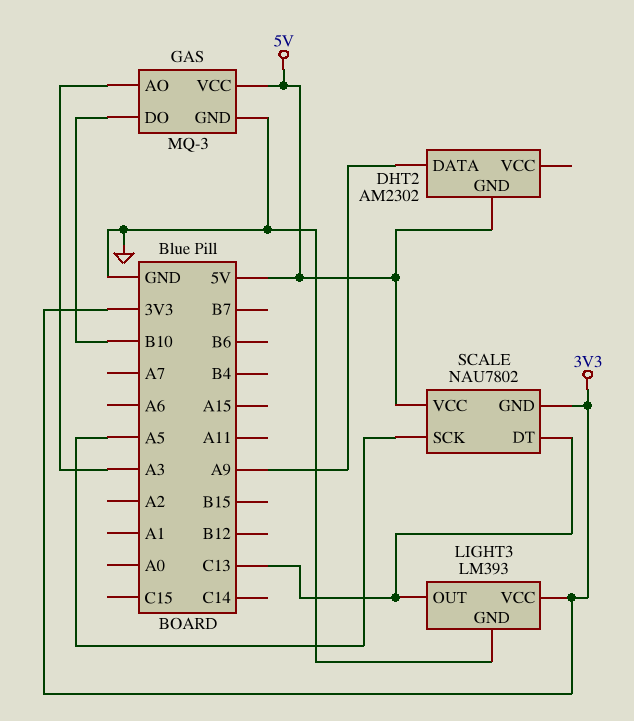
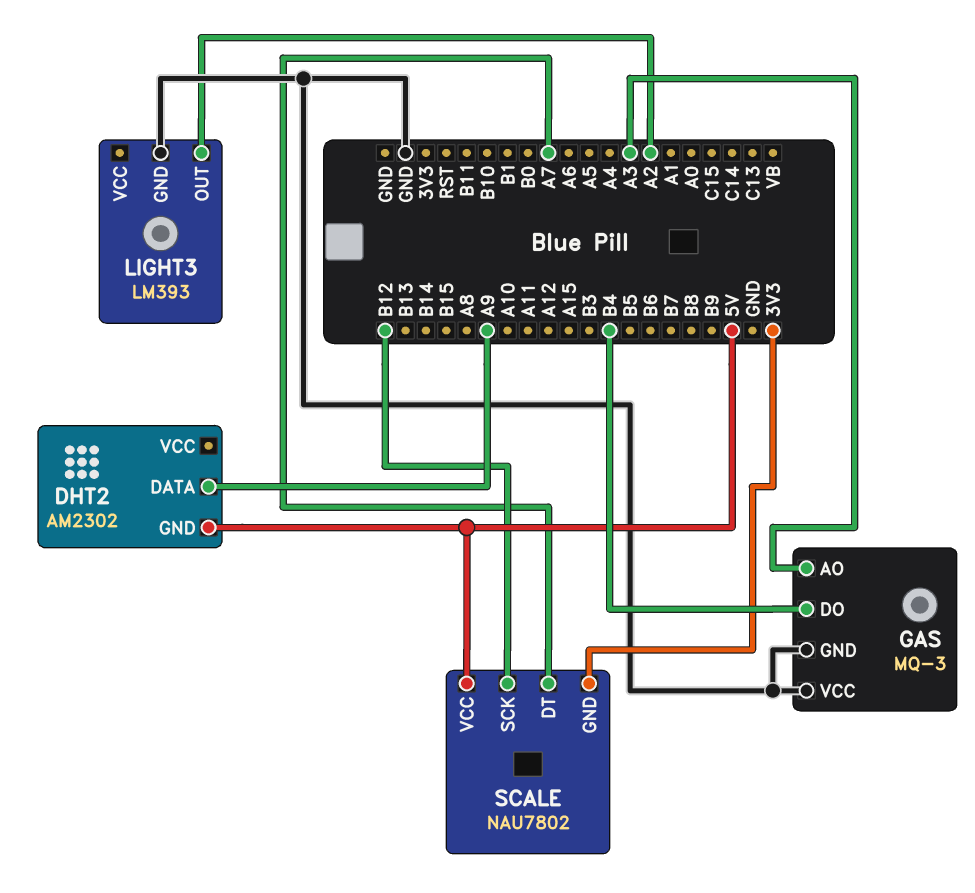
GAS pin DO: B10 -> B4
GAS pin VCC: 5V -> GND
LIGHT3 pin OUT: C13 -> A2
LIGHT3 pin VCC: 3V3 -> none
SCALE pin DT: C13 -> A7
SCALE pin SCK: A5 -> B12

